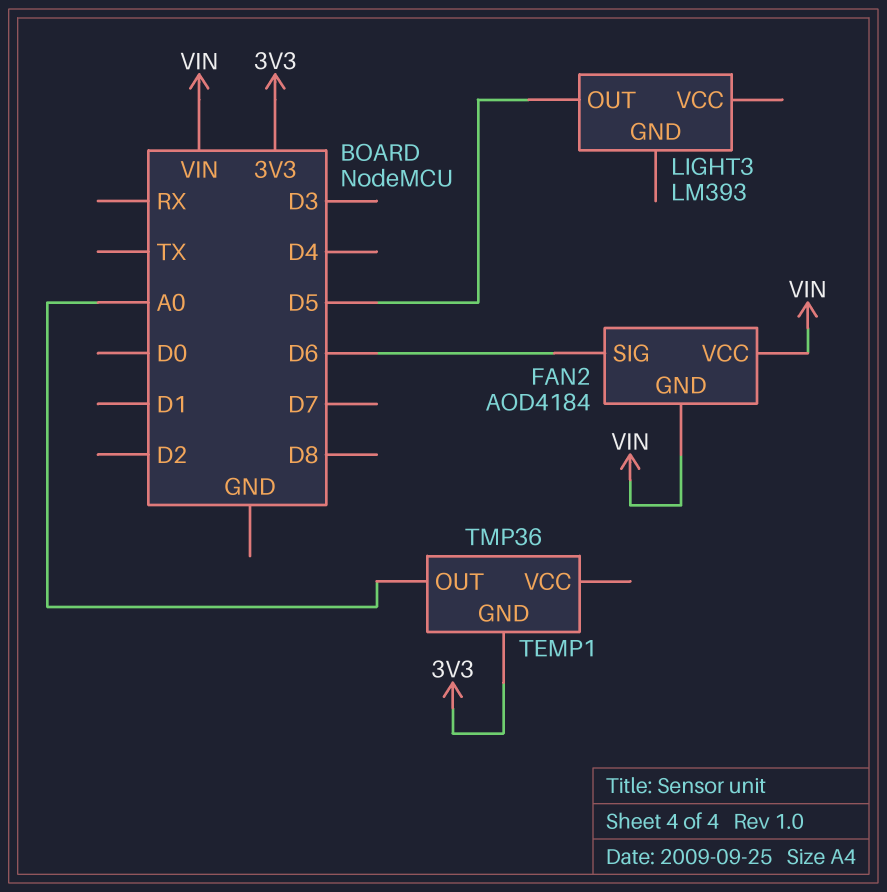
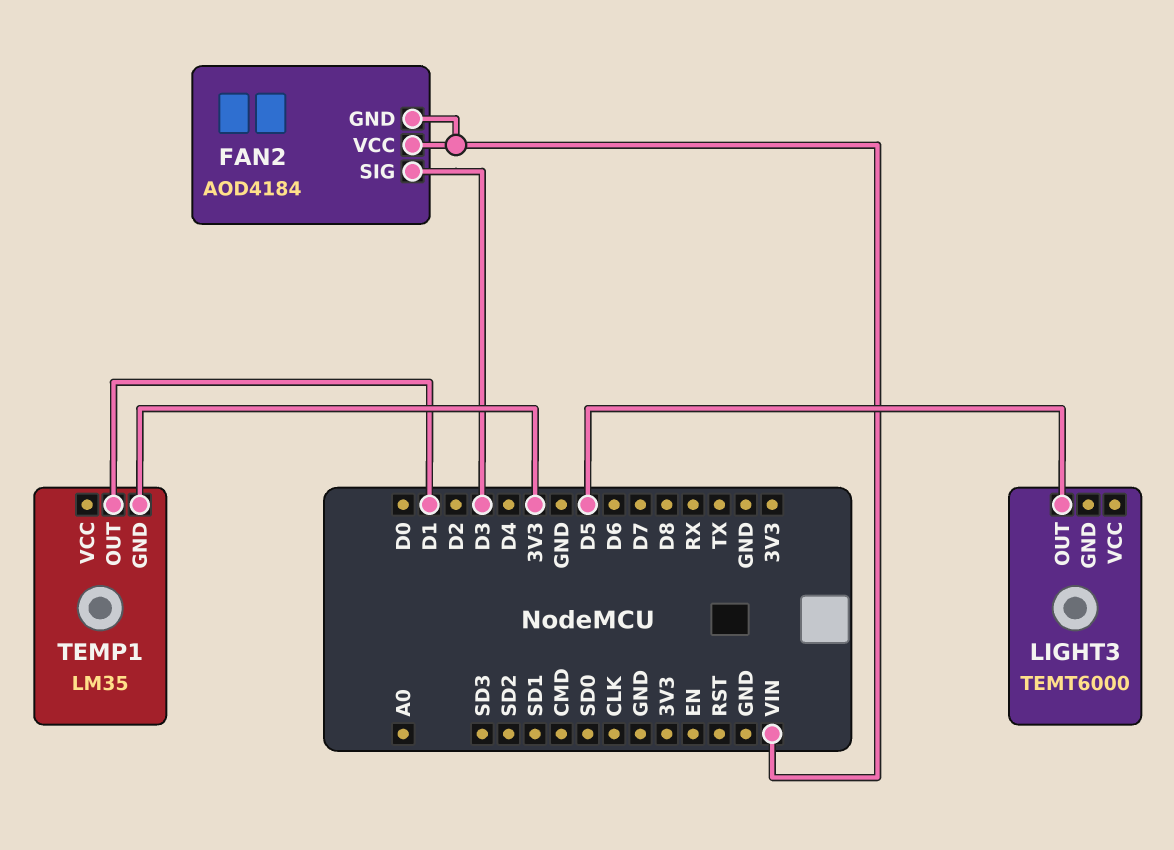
FAN2 pin SIG: D6 -> D3
LIGHT3: LM393 -> TEMT6000
TEMP1: TMP36 -> LM35
TEMP1 pin OUT: A0 -> D1

